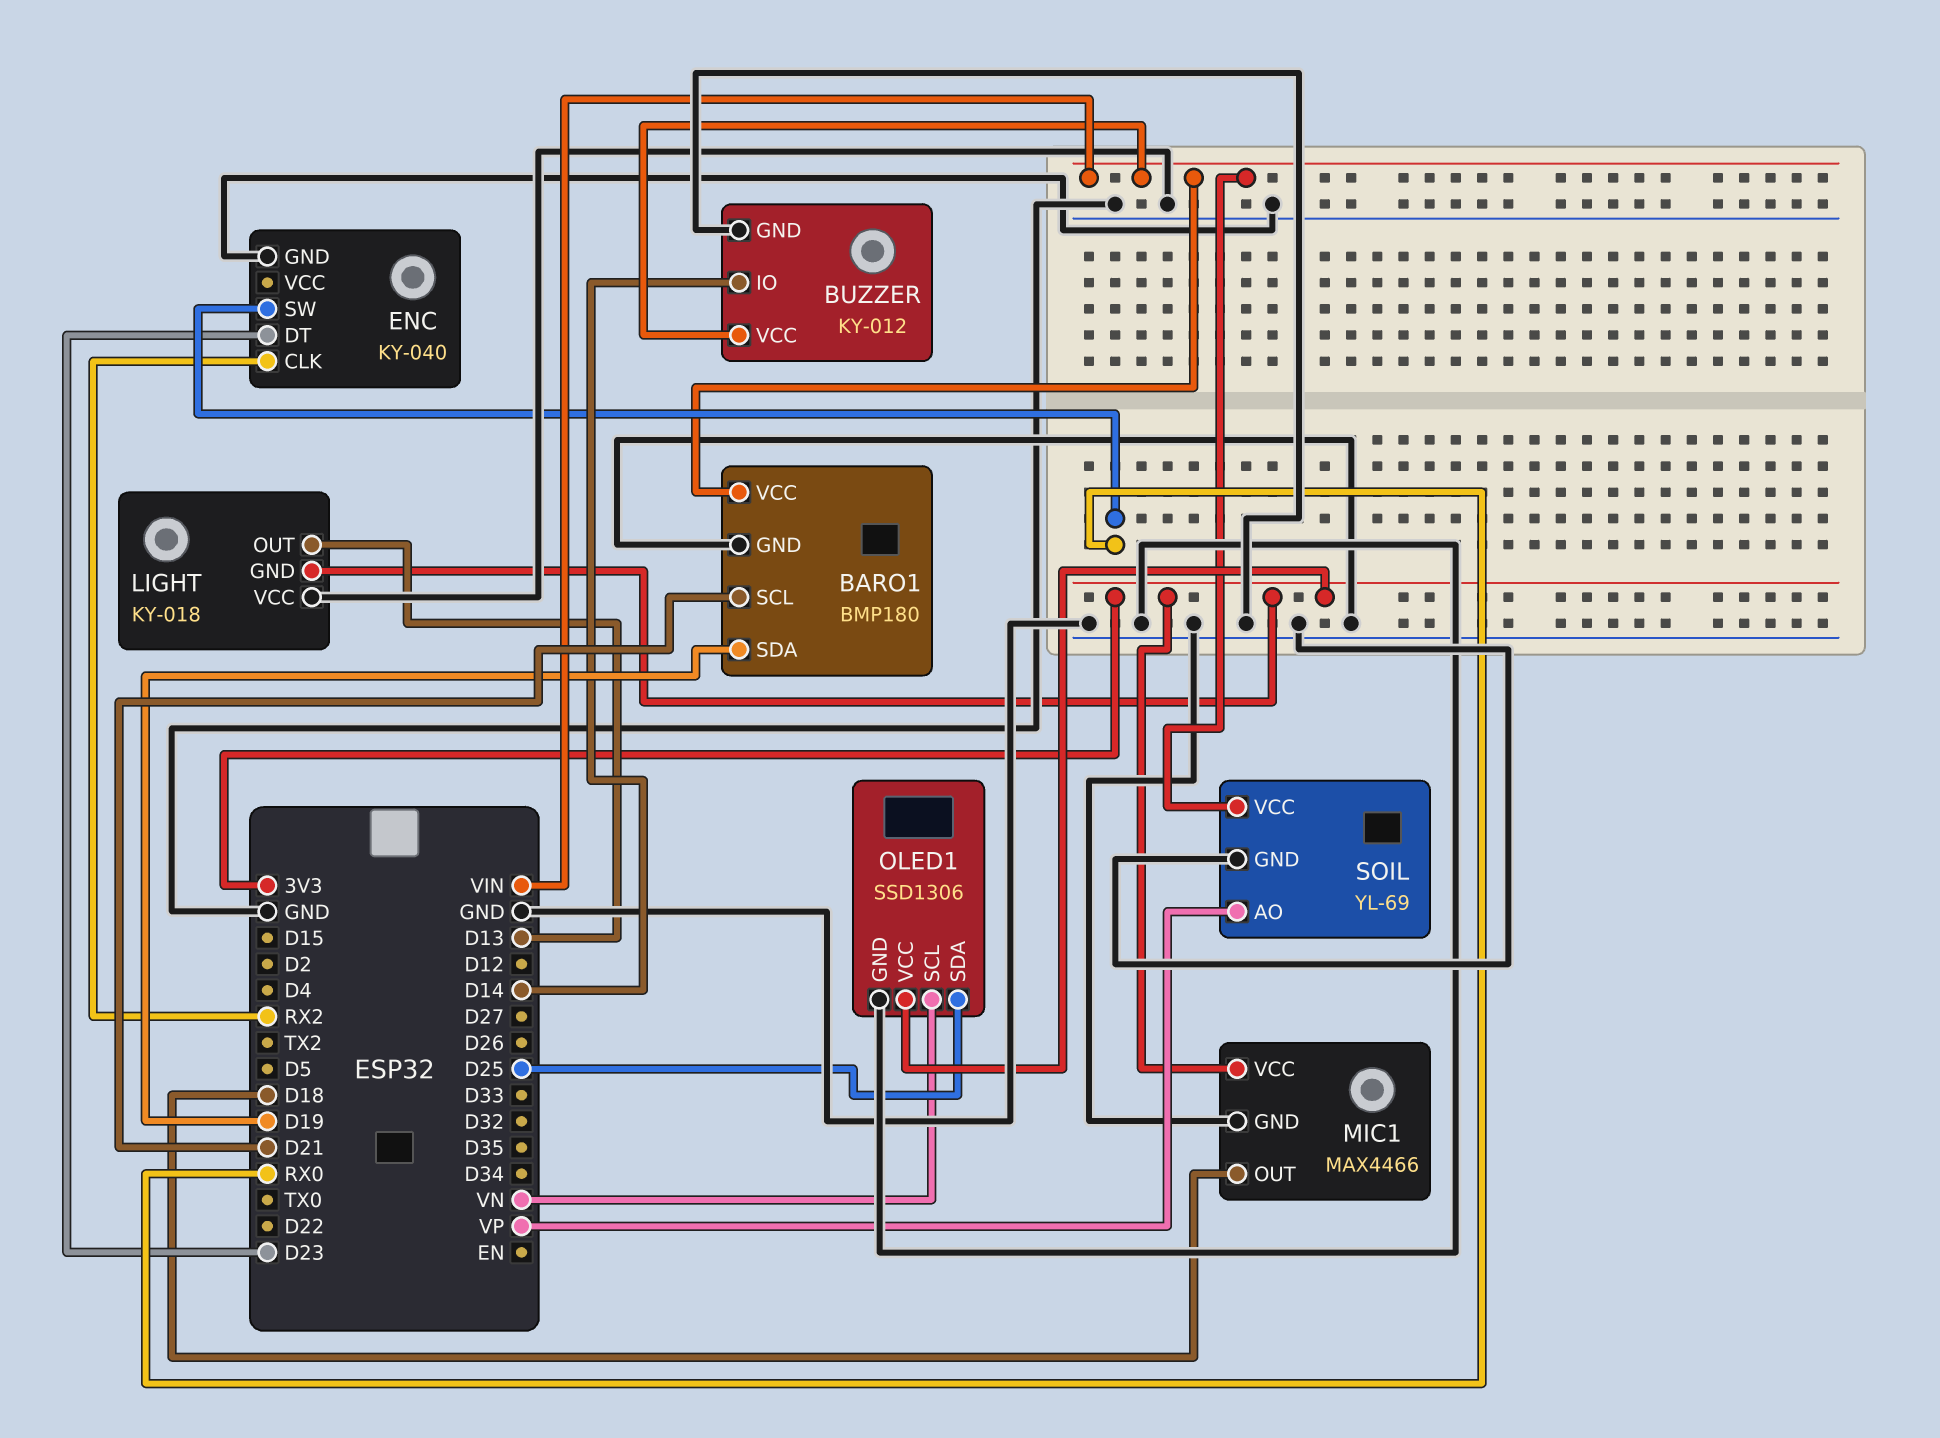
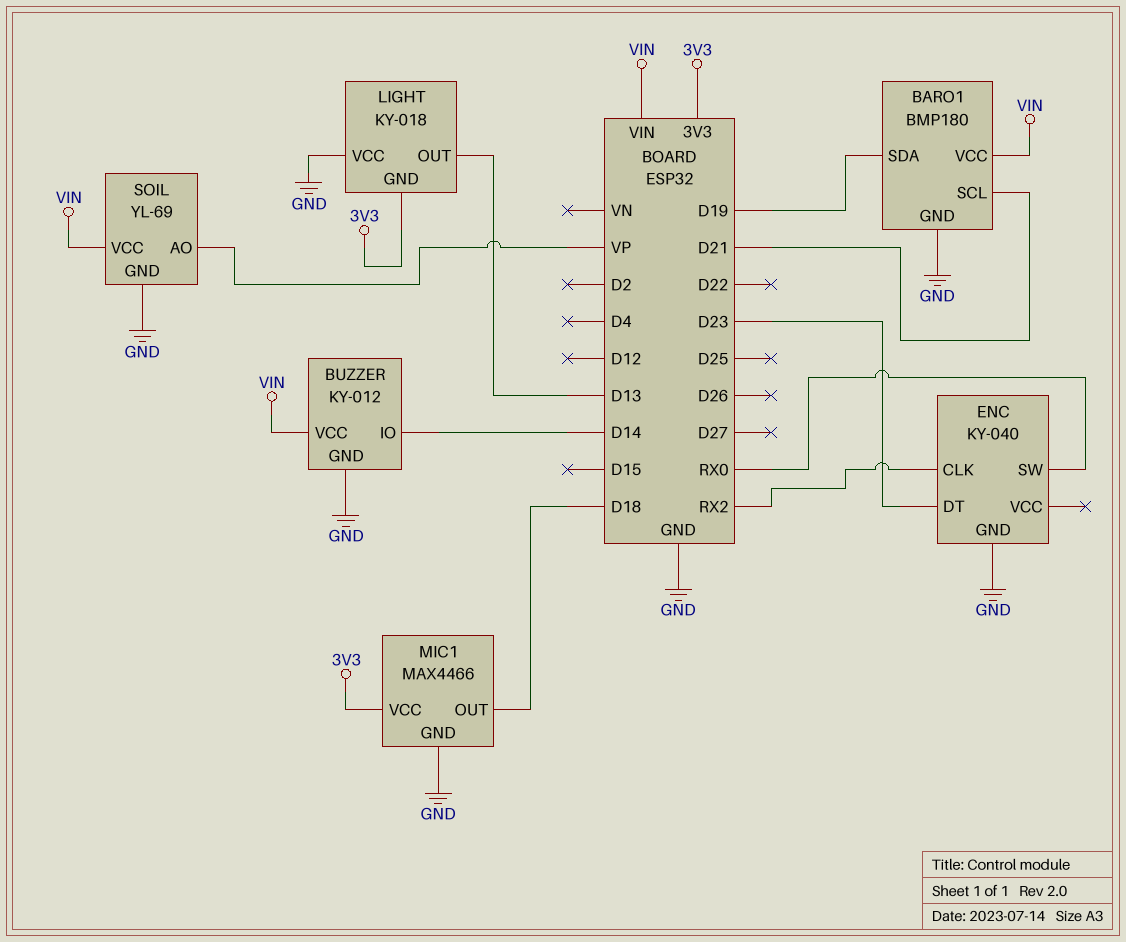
OLED1: SSD1306 -> none
OLED1 pin GND: GND -> none
OLED1 pin SCL: VN -> none
OLED1 pin SDA: D25 -> none
OLED1 pin VCC: 3V3 -> none

